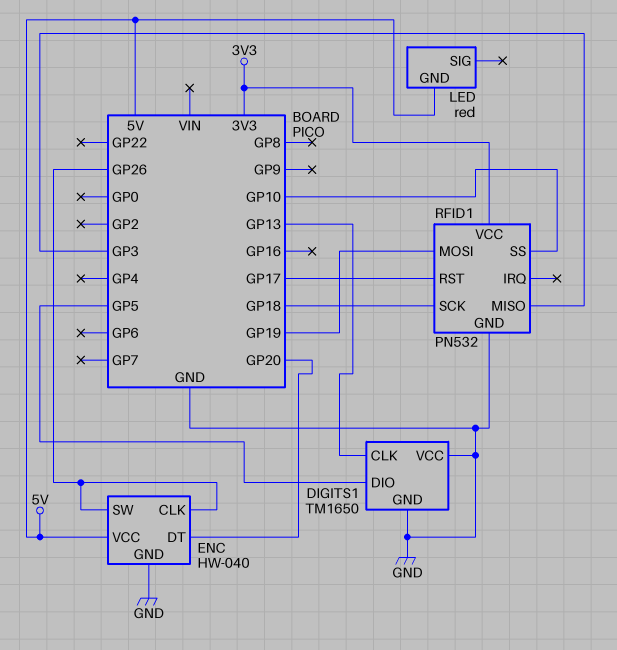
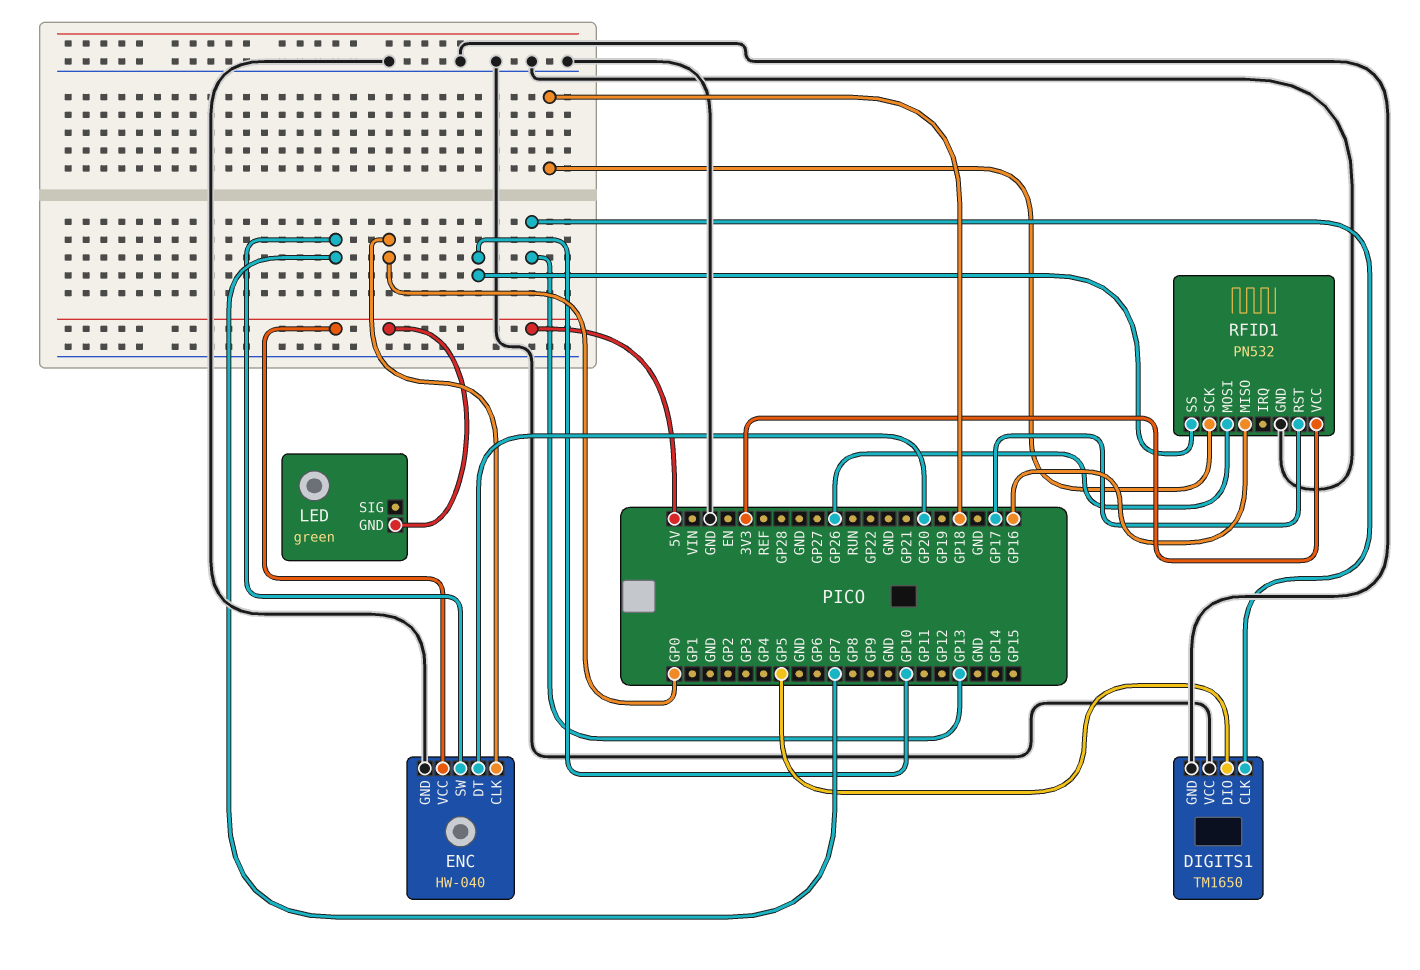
ENC pin CLK: GP26 -> GP0
ENC pin SW: GP26 -> GP7
LED: red -> green
RFID1 pin MISO: GP3 -> GP16
RFID1 pin MOSI: GP19 -> GP26

